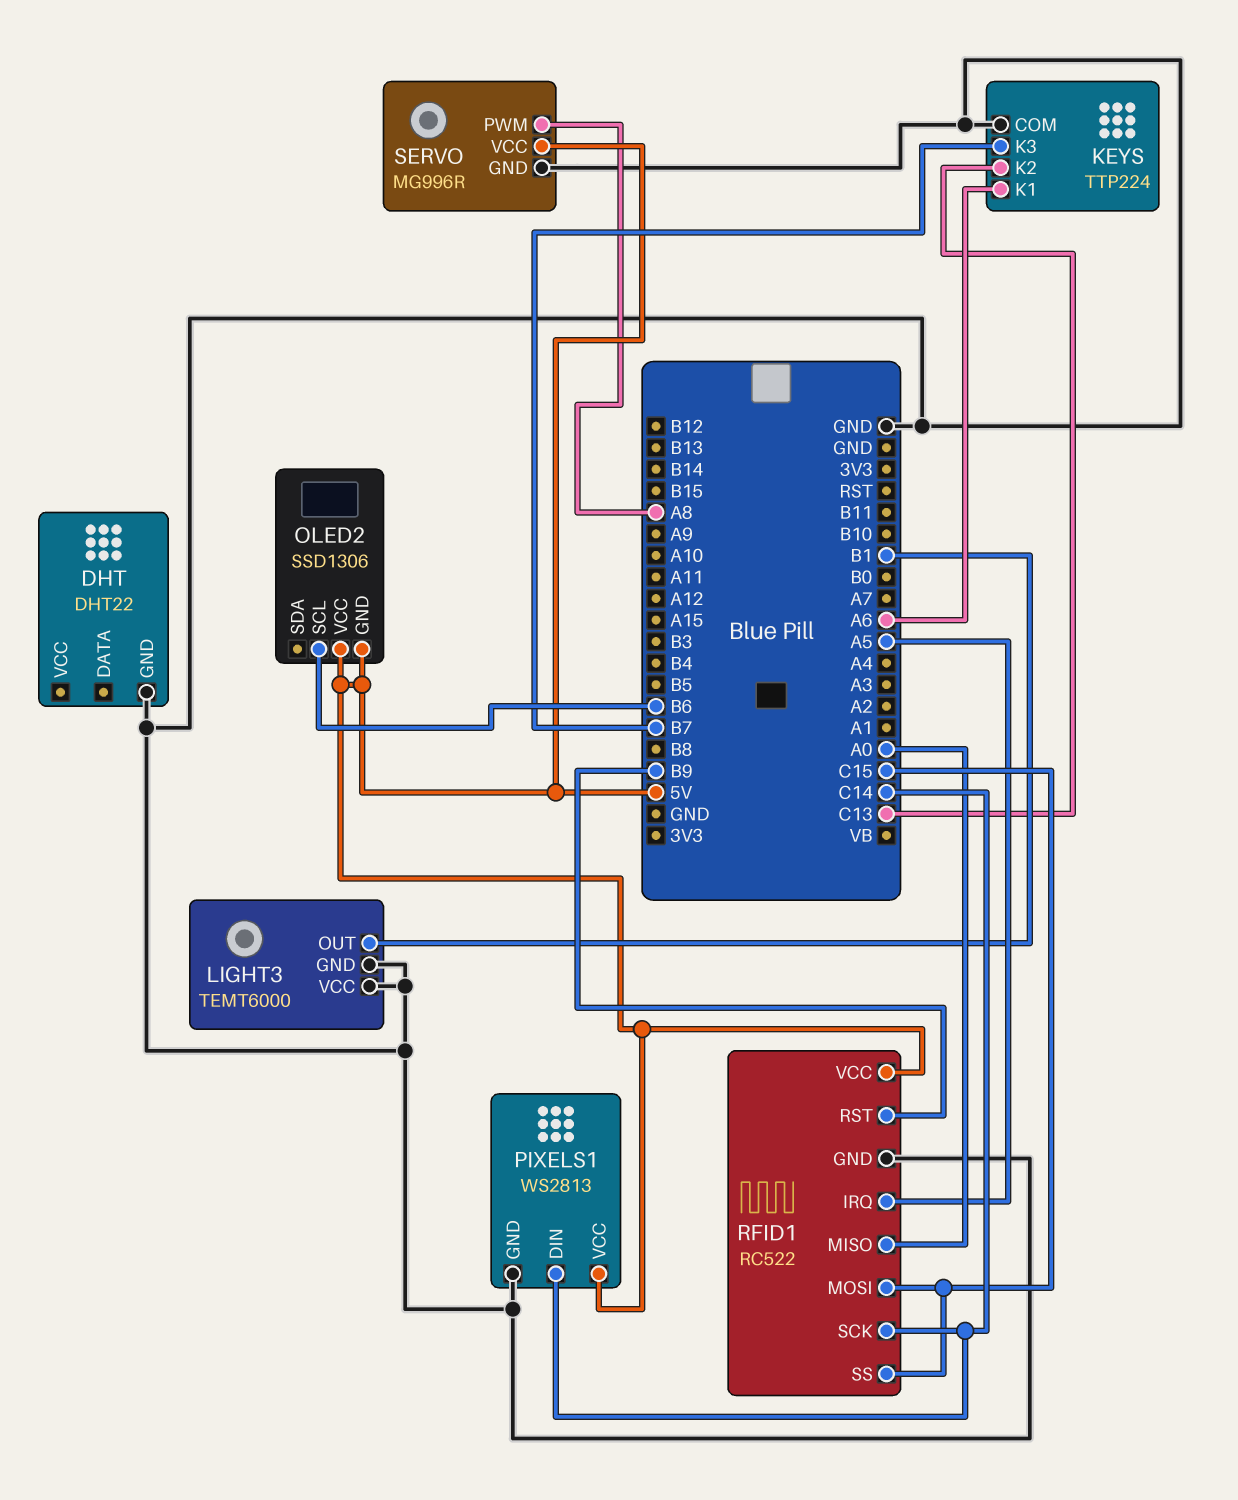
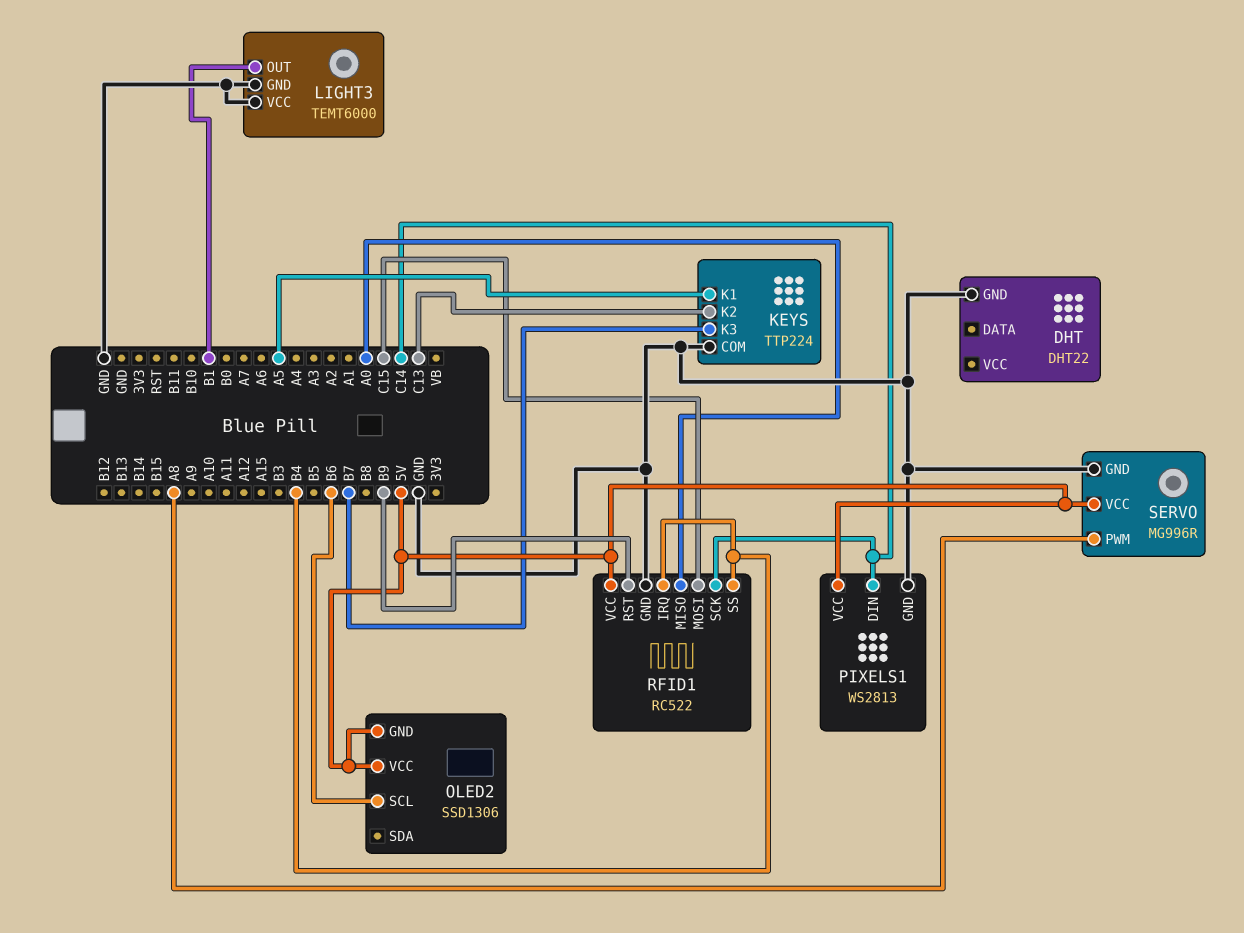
KEYS pin K1: A6 -> A5
RFID1 pin IRQ: A5 -> B4
RFID1 pin SS: C15 -> B4

